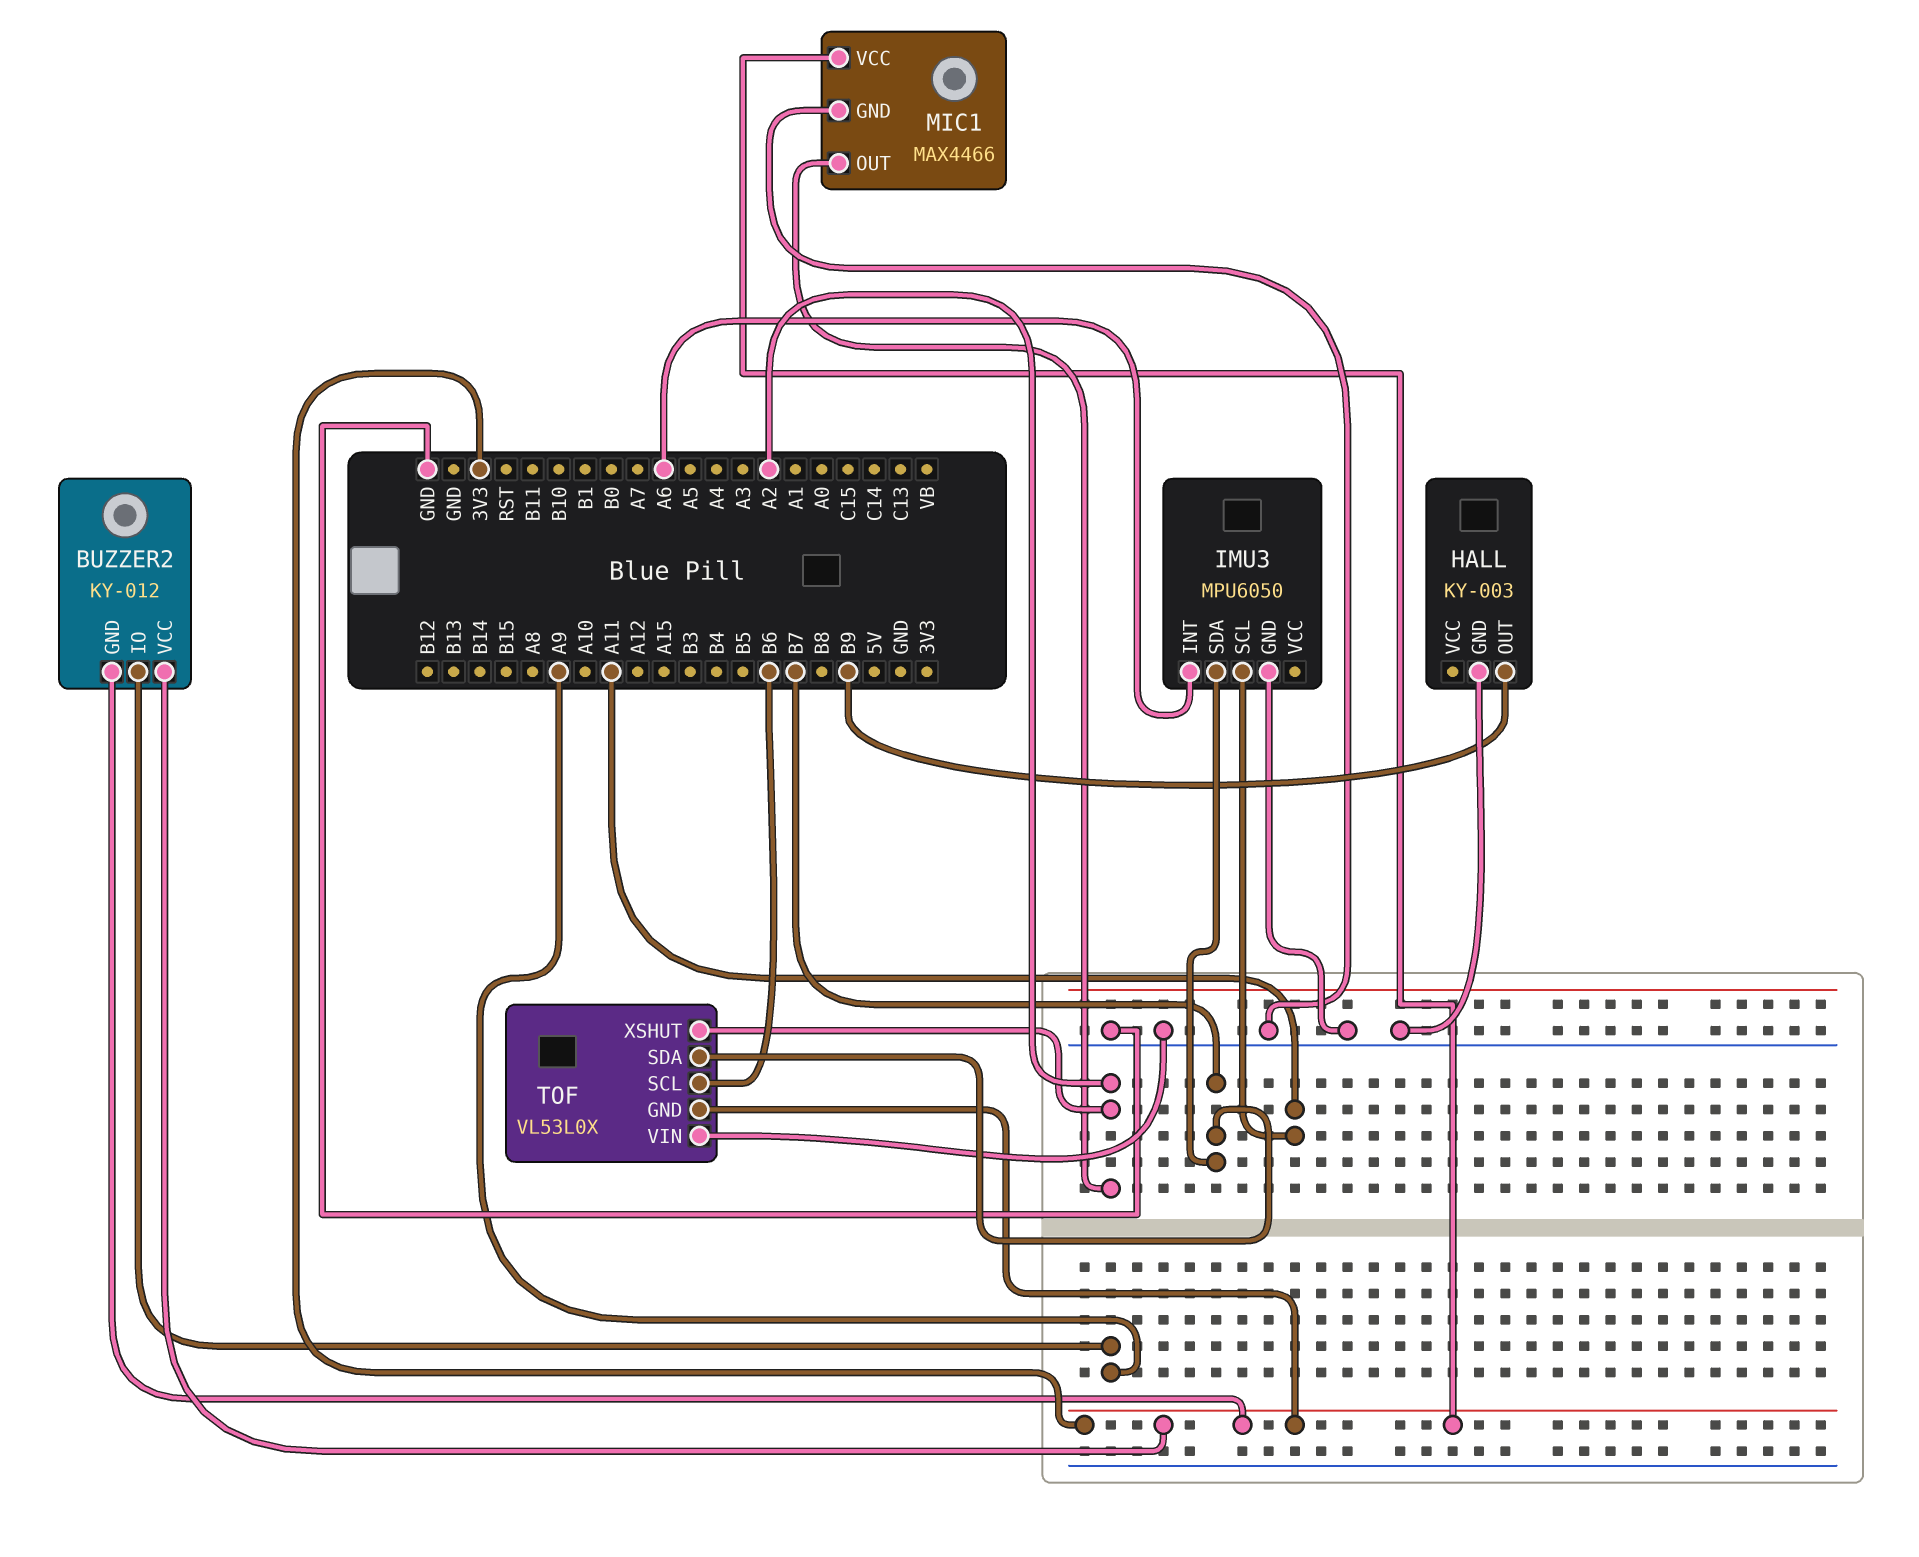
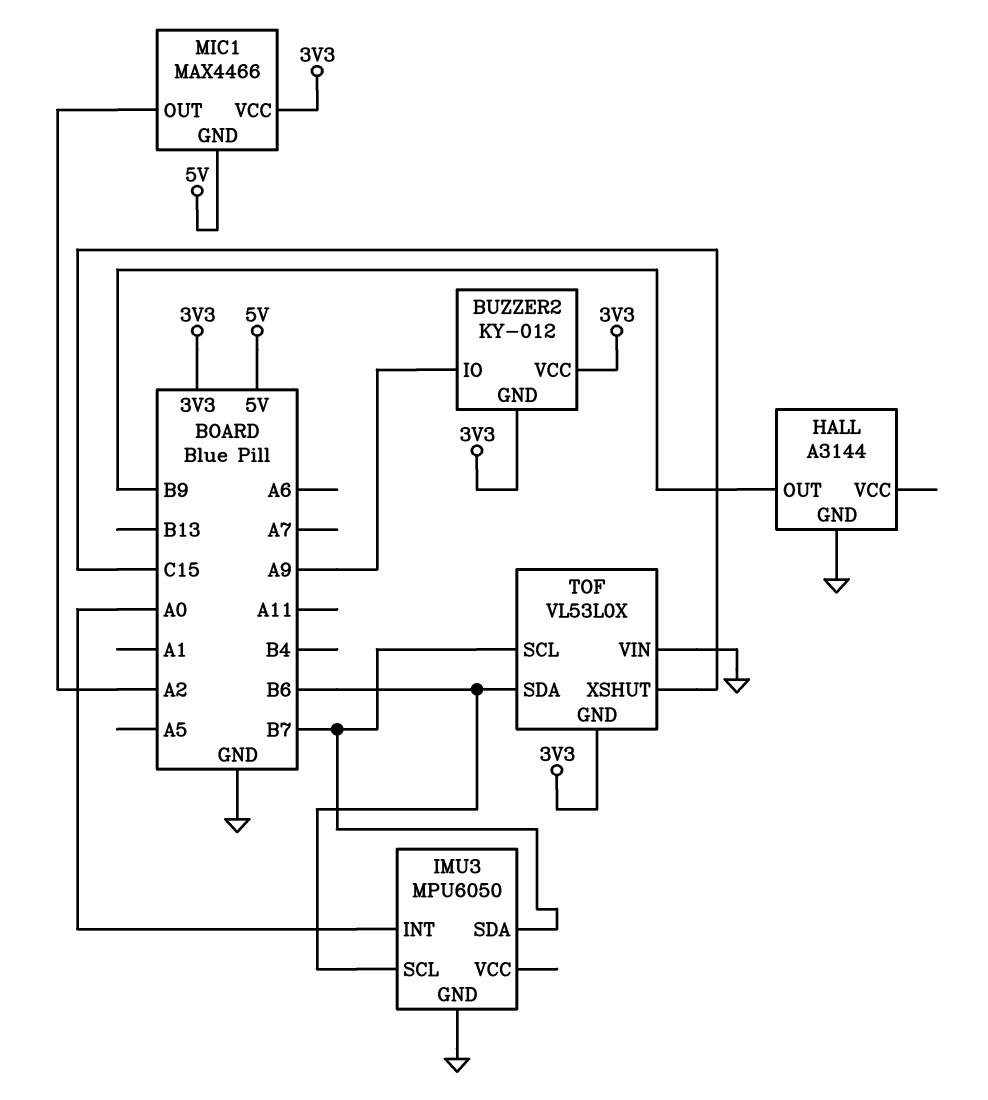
HALL: KY-003 -> A3144
IMU3 pin INT: A6 -> A0
IMU3 pin SCL: A11 -> B6
MIC1 pin GND: GND -> 5V
TOF pin SCL: B6 -> B7
TOF pin SDA: B7 -> B6
TOF pin XSHUT: A2 -> C15

